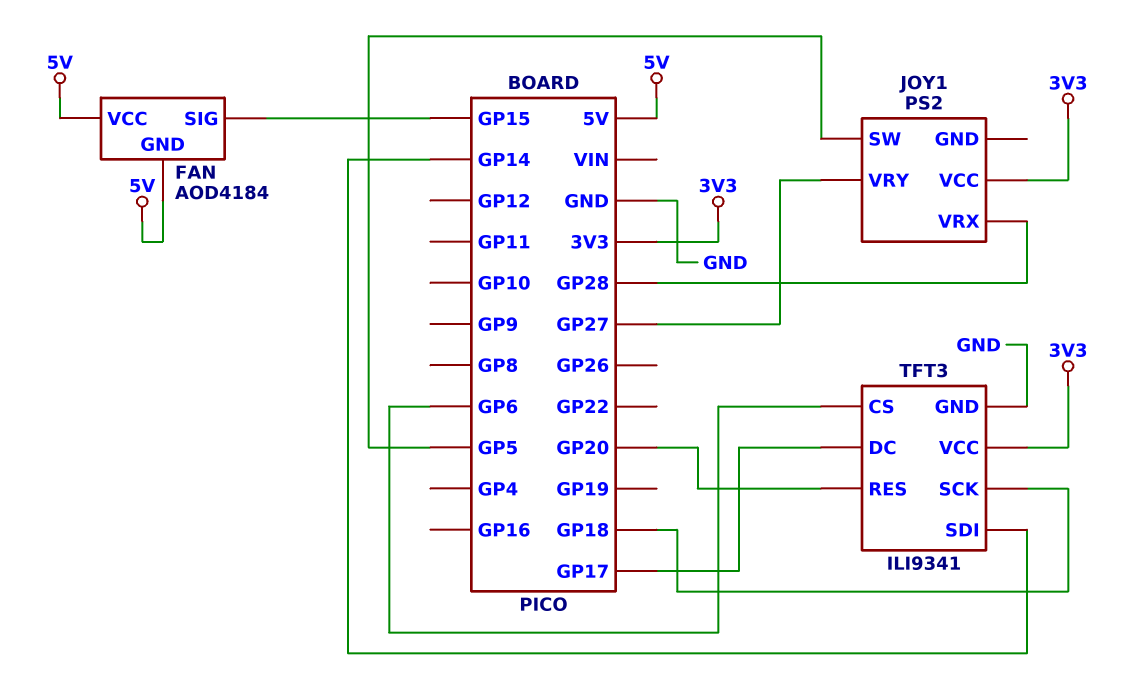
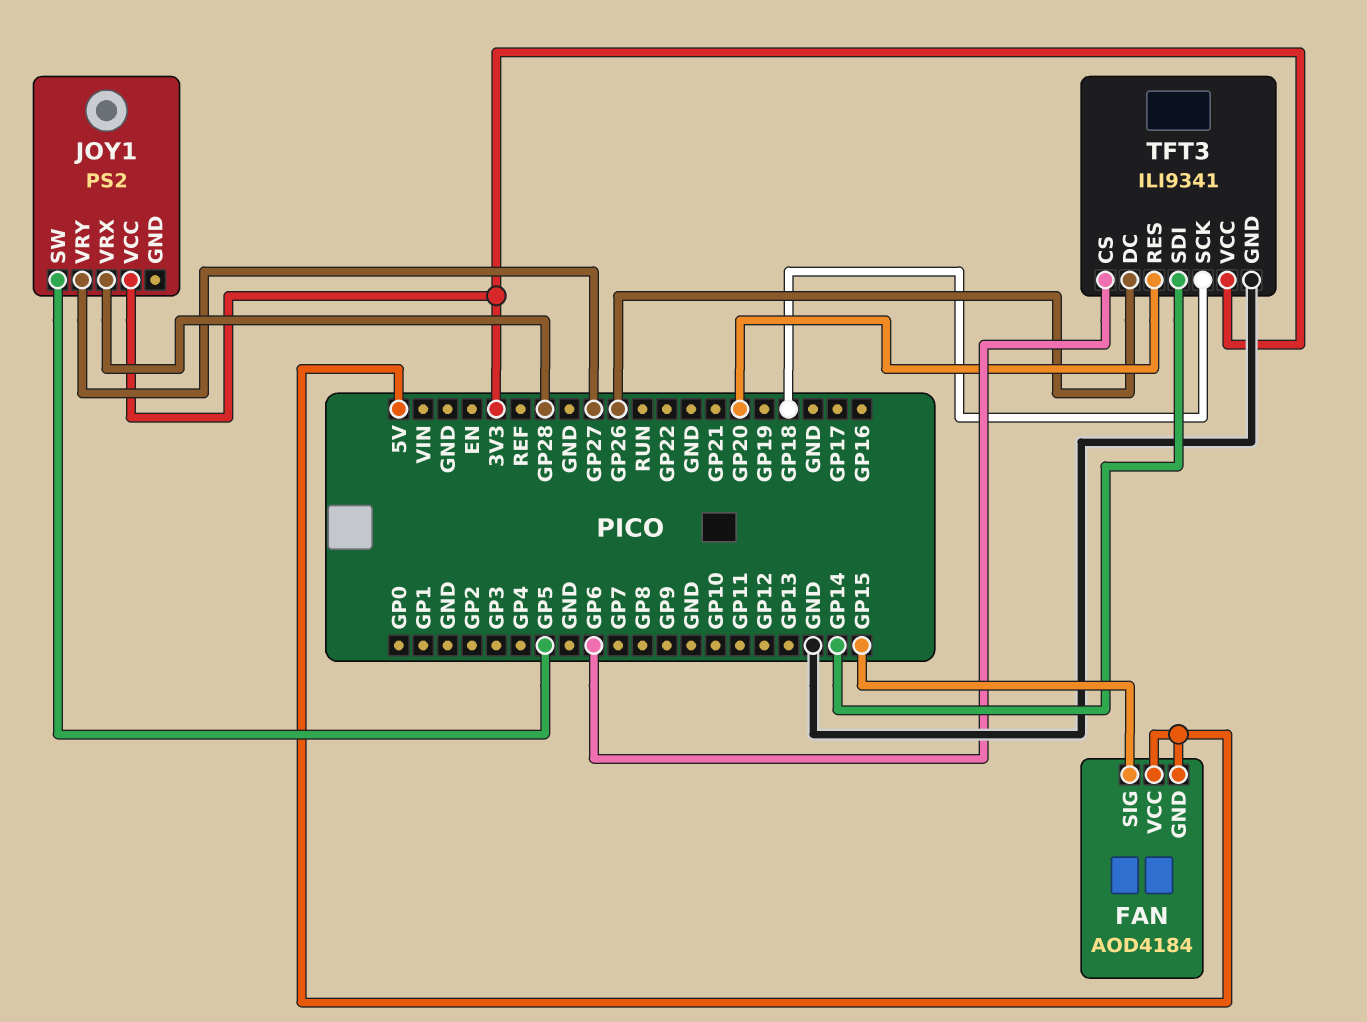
TFT3 pin DC: GP17 -> GP26

